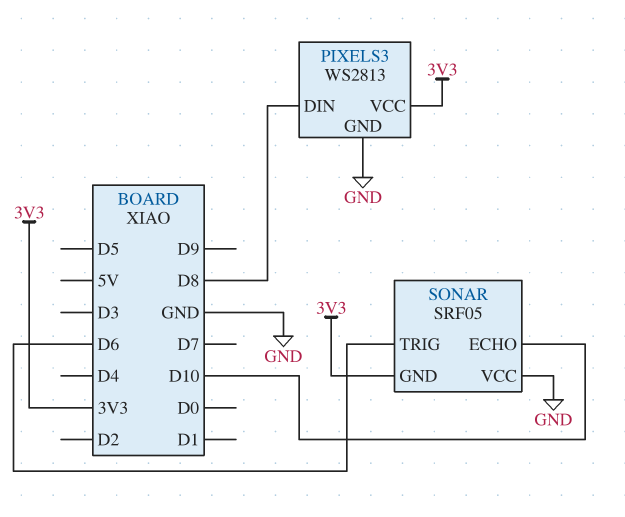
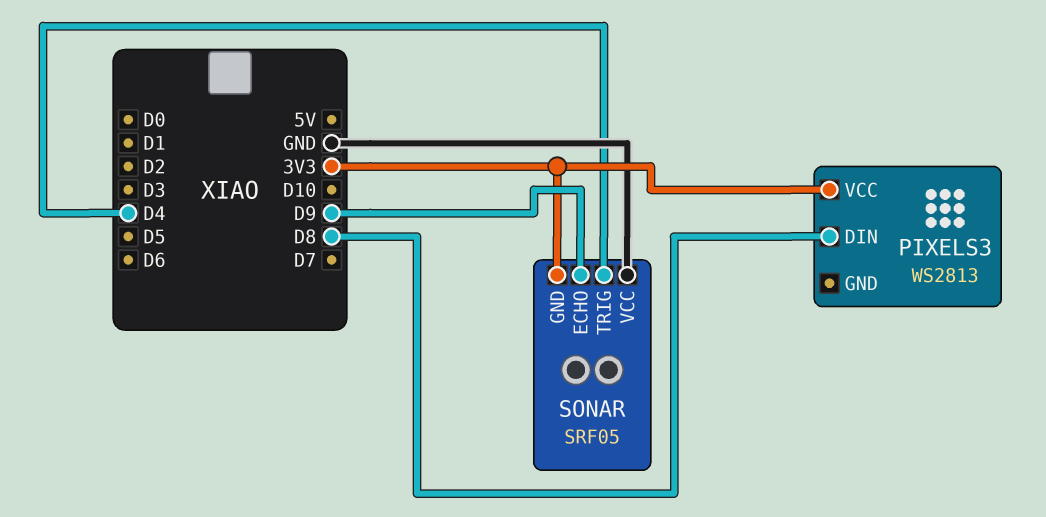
PIXELS3 pin GND: GND -> none
SONAR pin ECHO: D10 -> D9
SONAR pin TRIG: D6 -> D4

